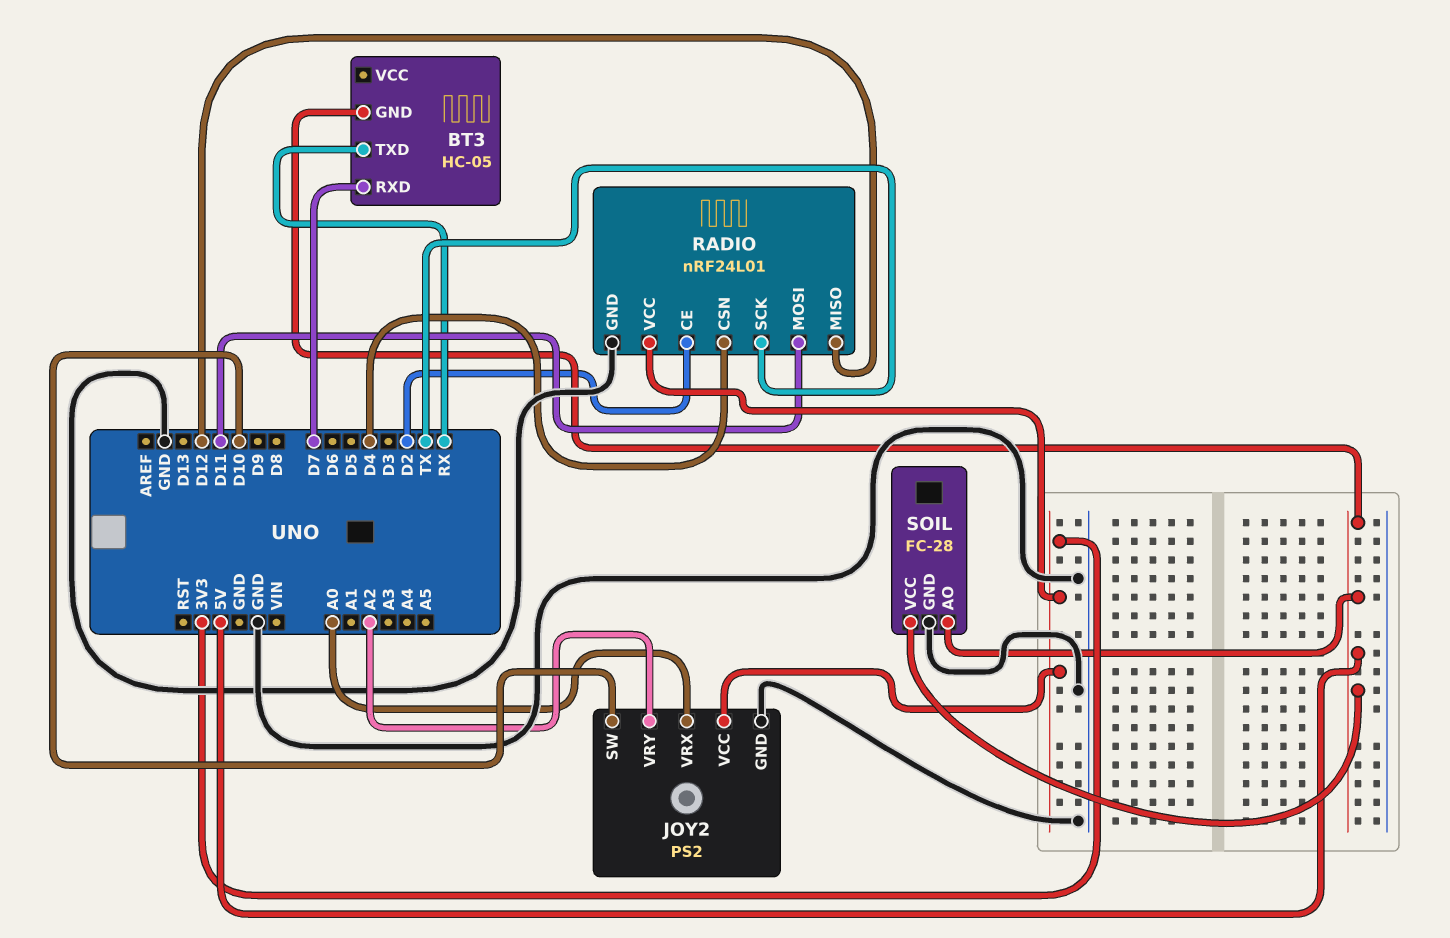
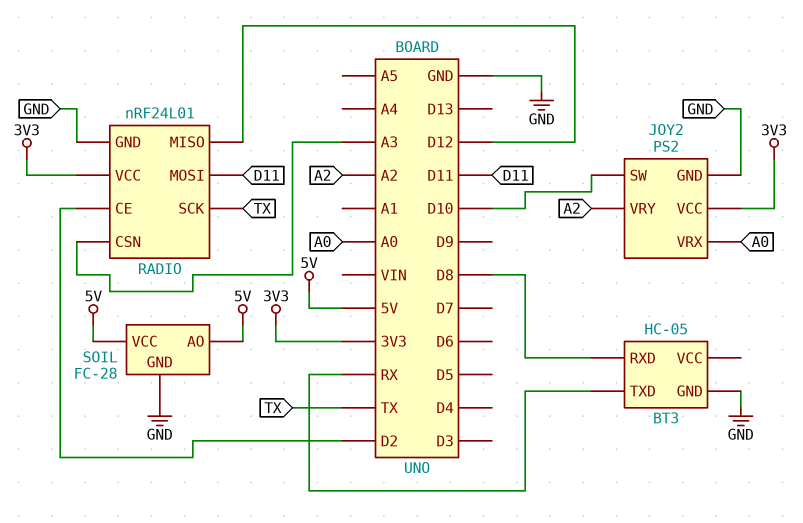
BT3 pin GND: 5V -> GND
BT3 pin RXD: D7 -> D8
RADIO pin CSN: D4 -> A3

